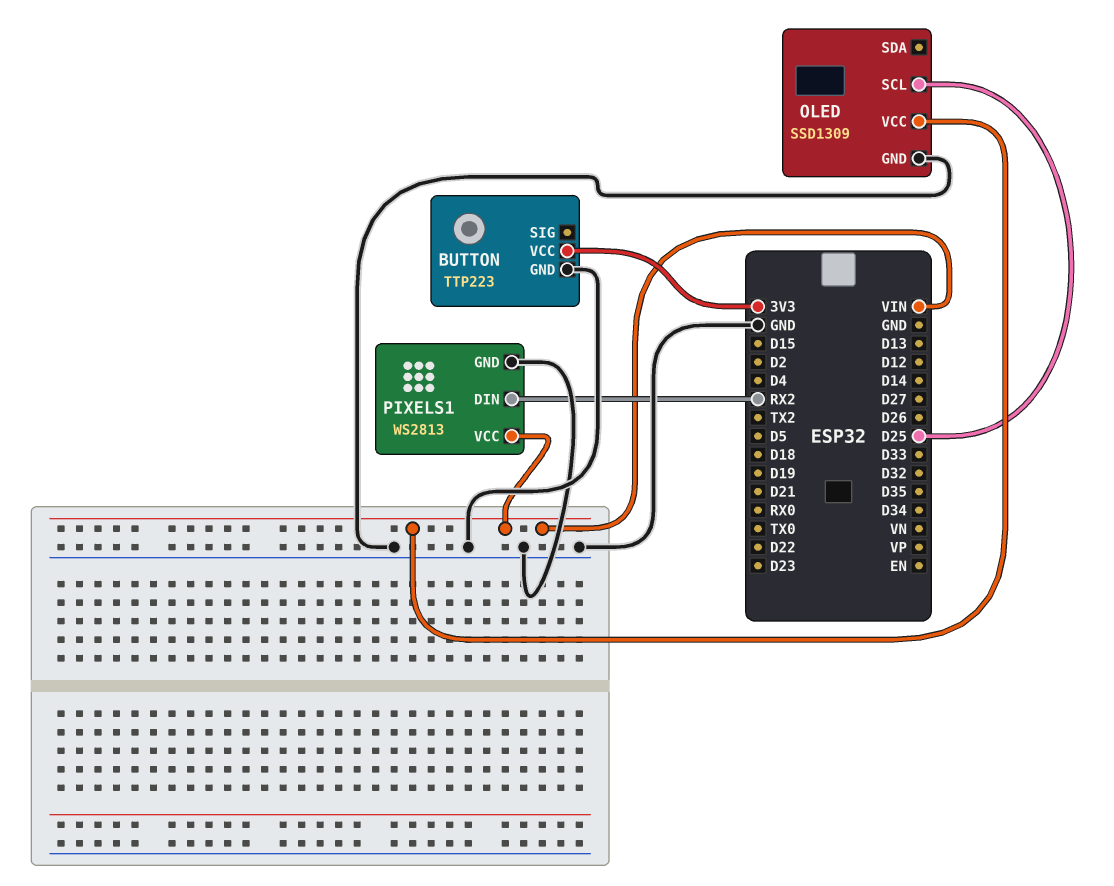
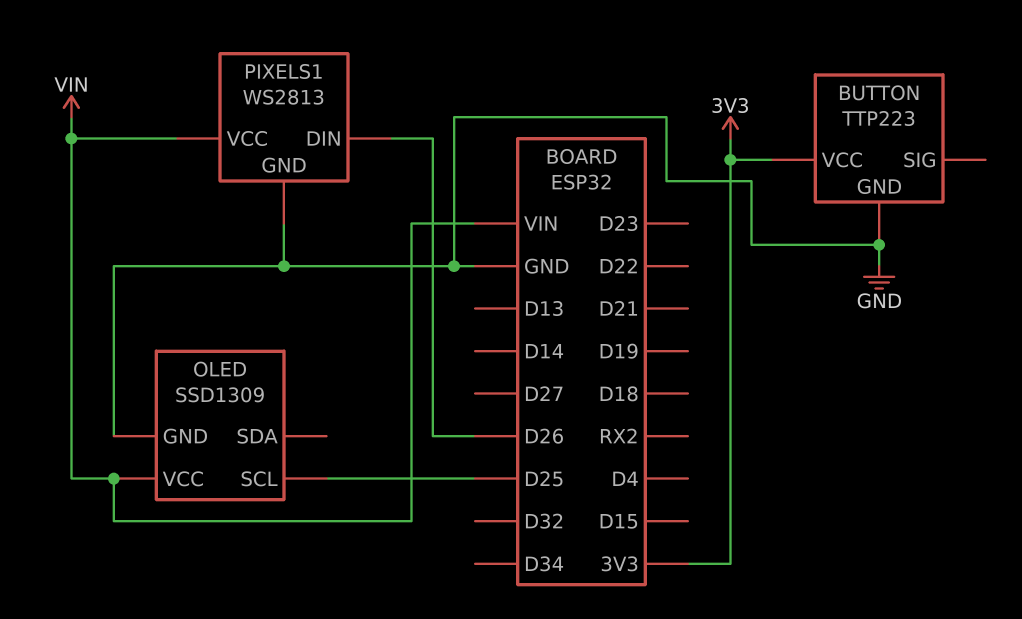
PIXELS1 pin DIN: RX2 -> D26

